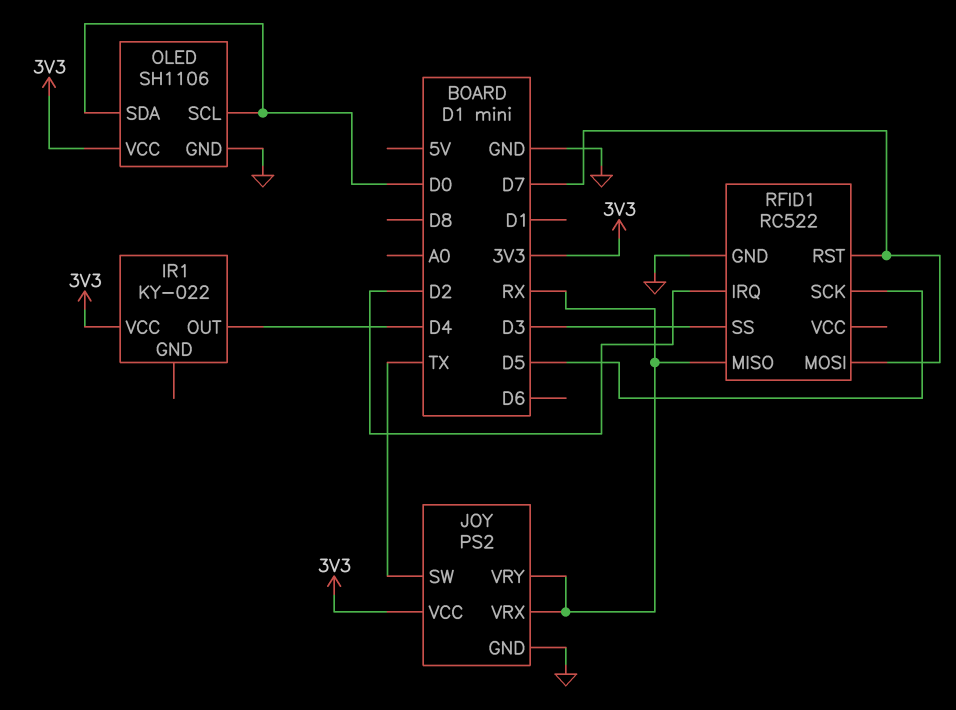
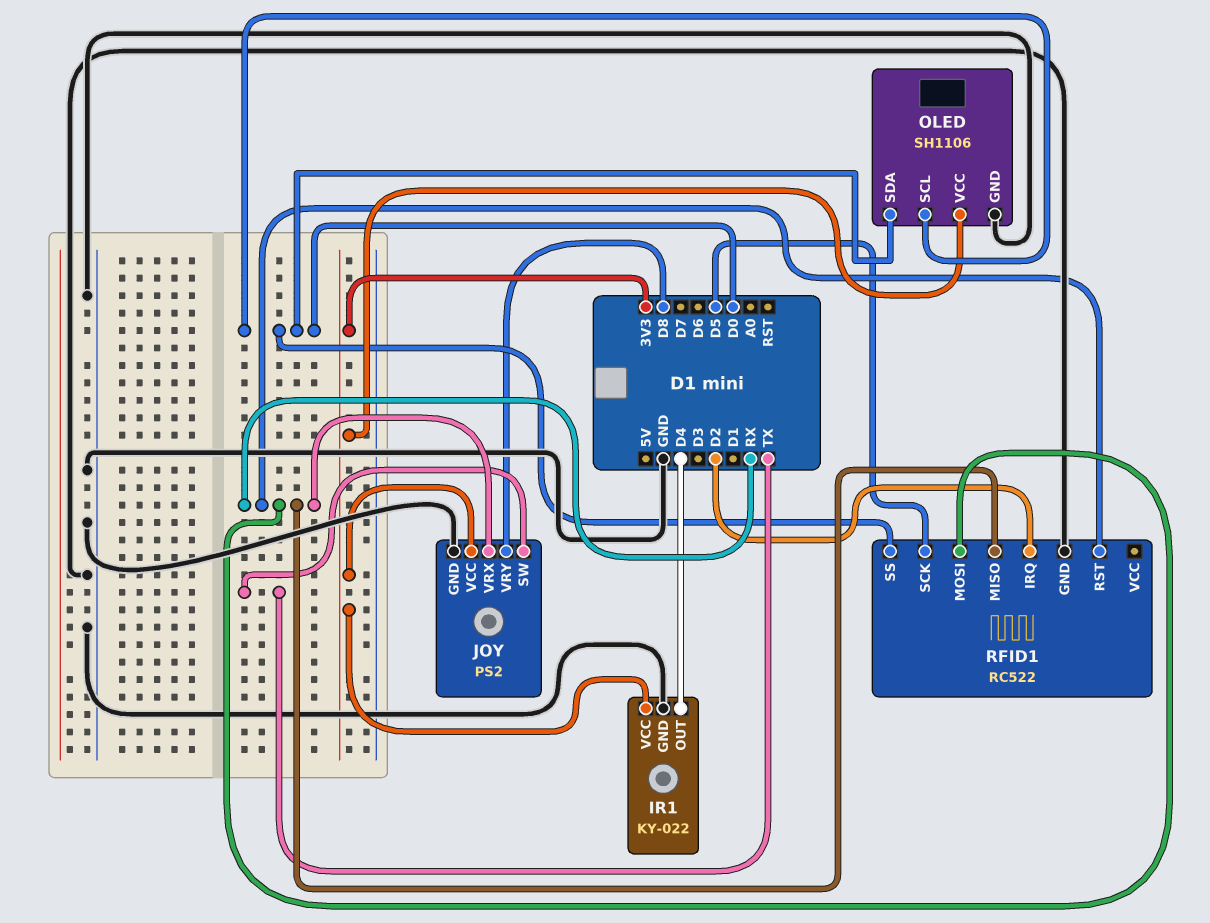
IR1 pin GND: none -> GND
JOY pin VRY: RX -> D8
RFID1 pin MOSI: D7 -> RX
RFID1 pin RST: D7 -> RX
RFID1 pin SS: D3 -> D0

